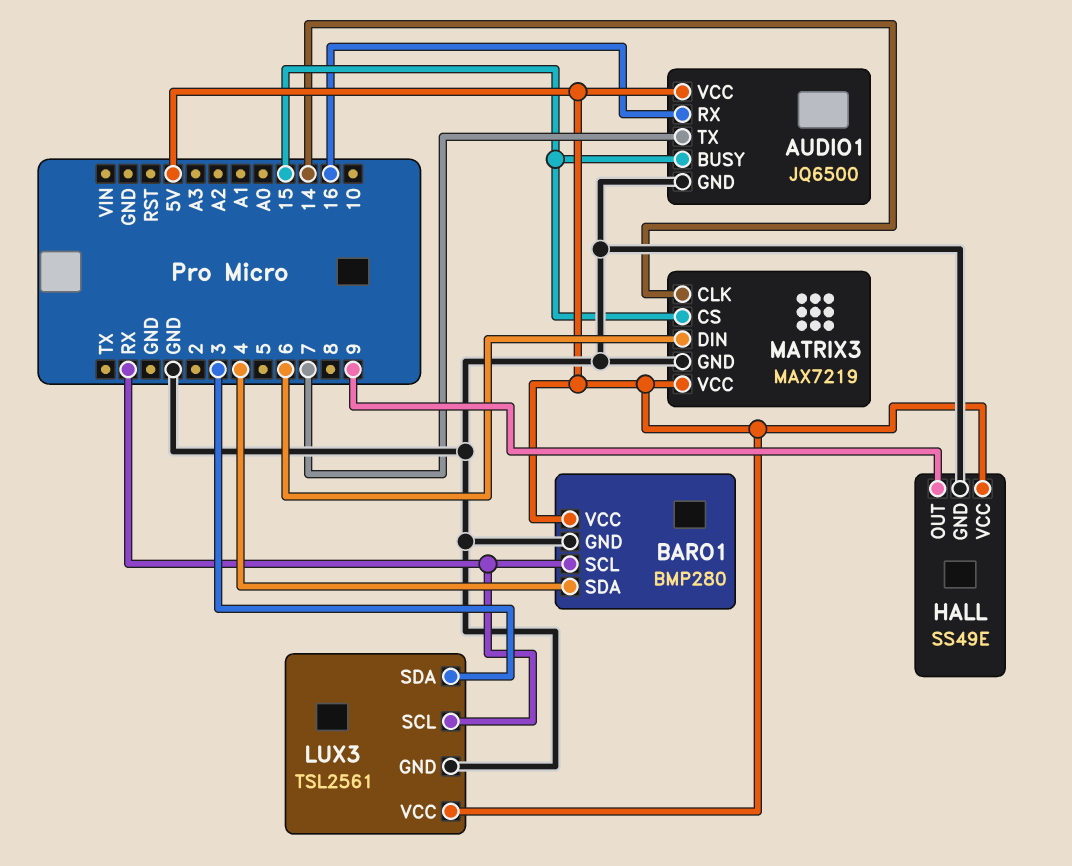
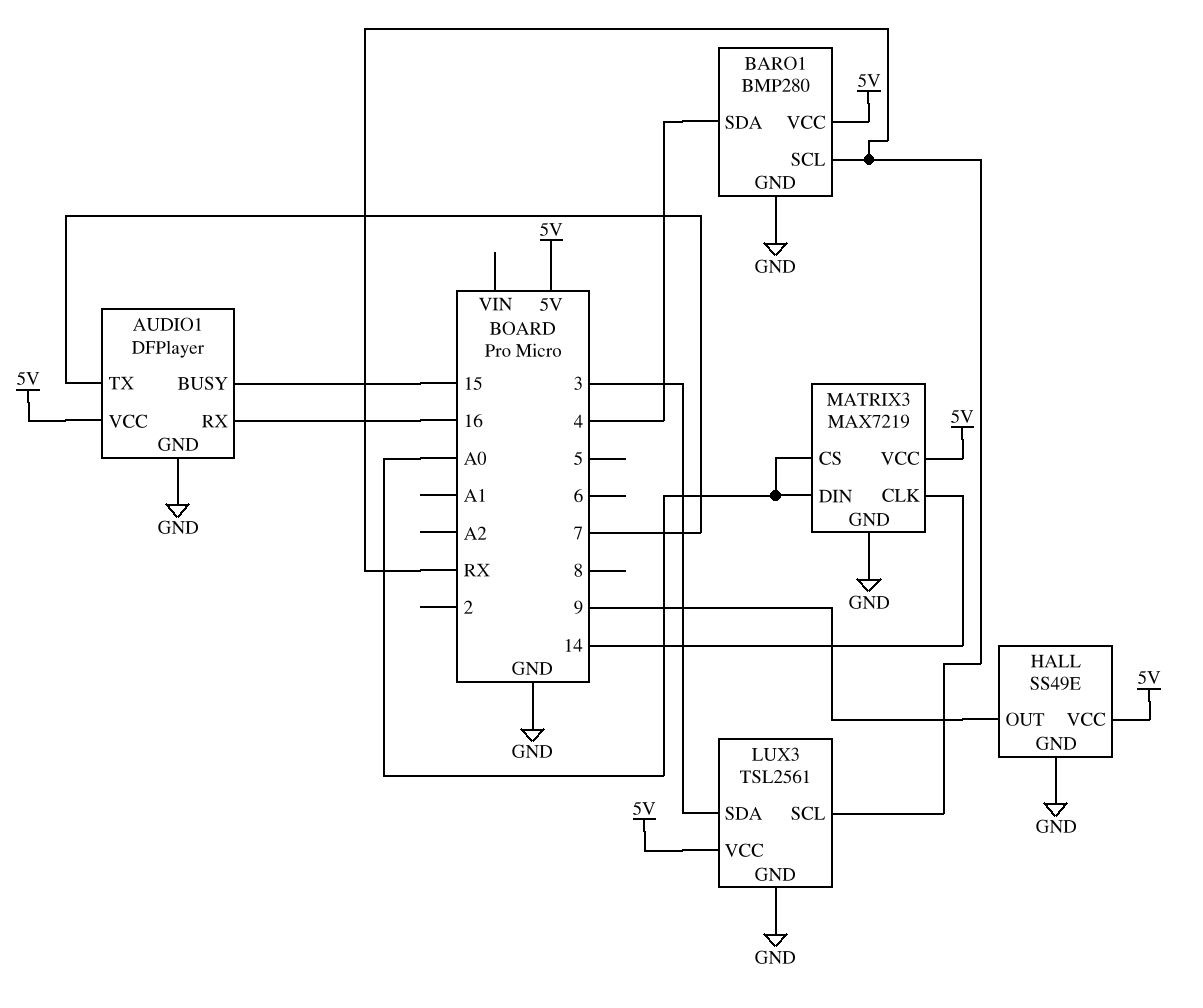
AUDIO1: JQ6500 -> DFPlayer
MATRIX3 pin CS: 15 -> A0
MATRIX3 pin DIN: 6 -> A0

